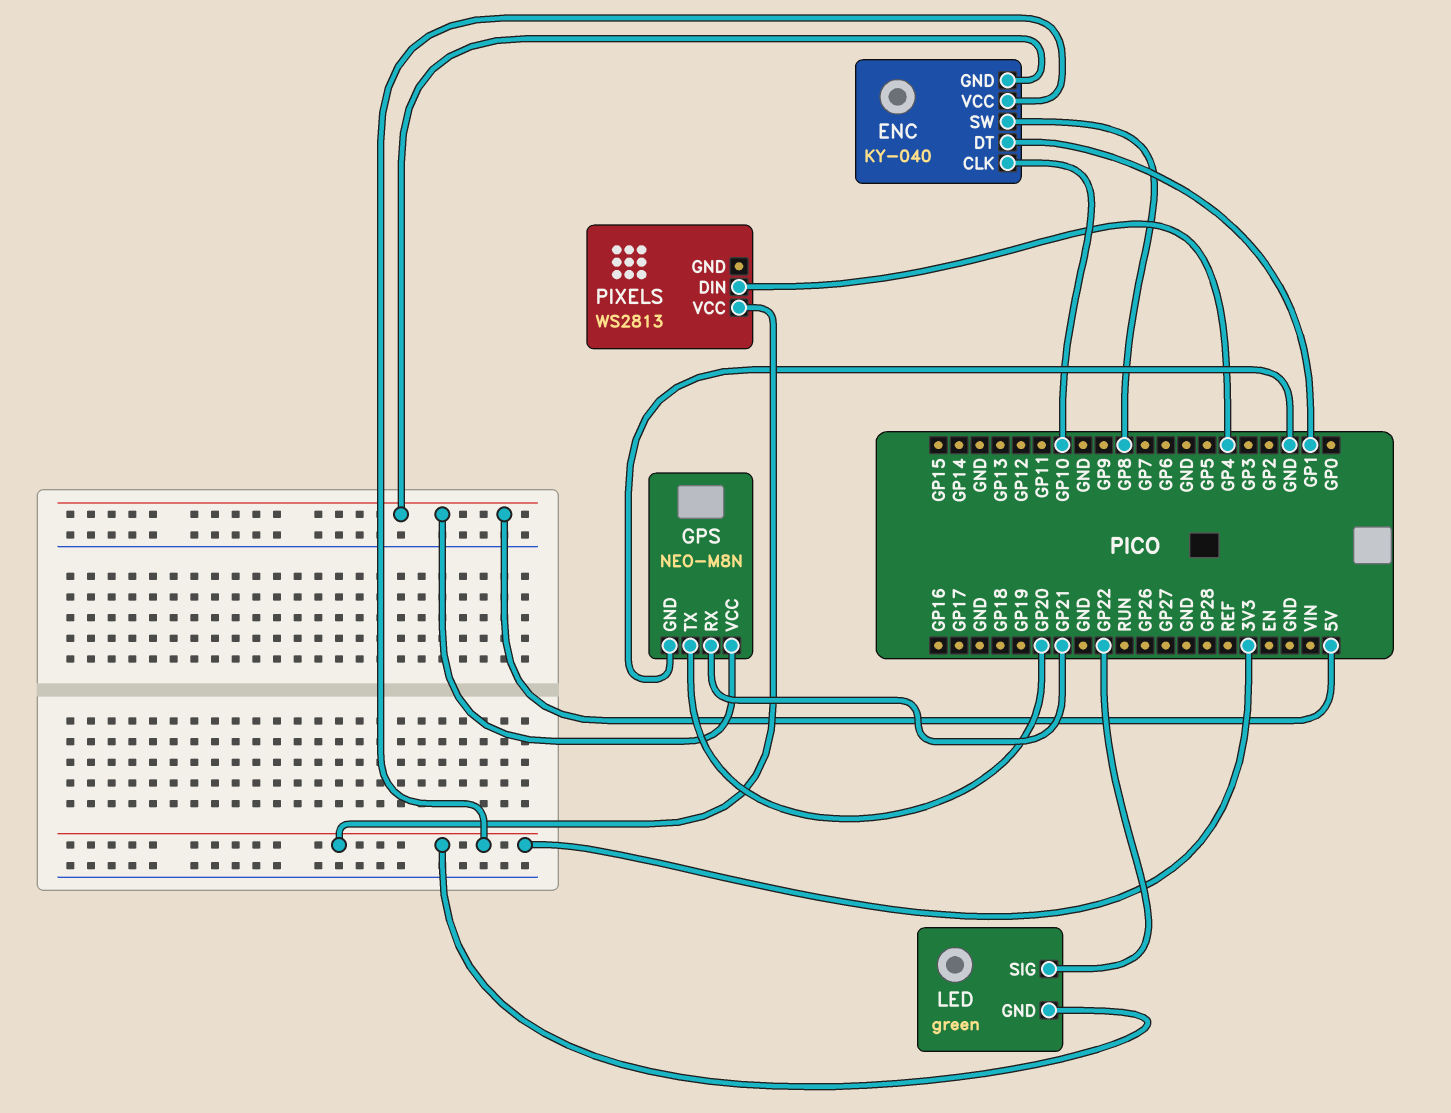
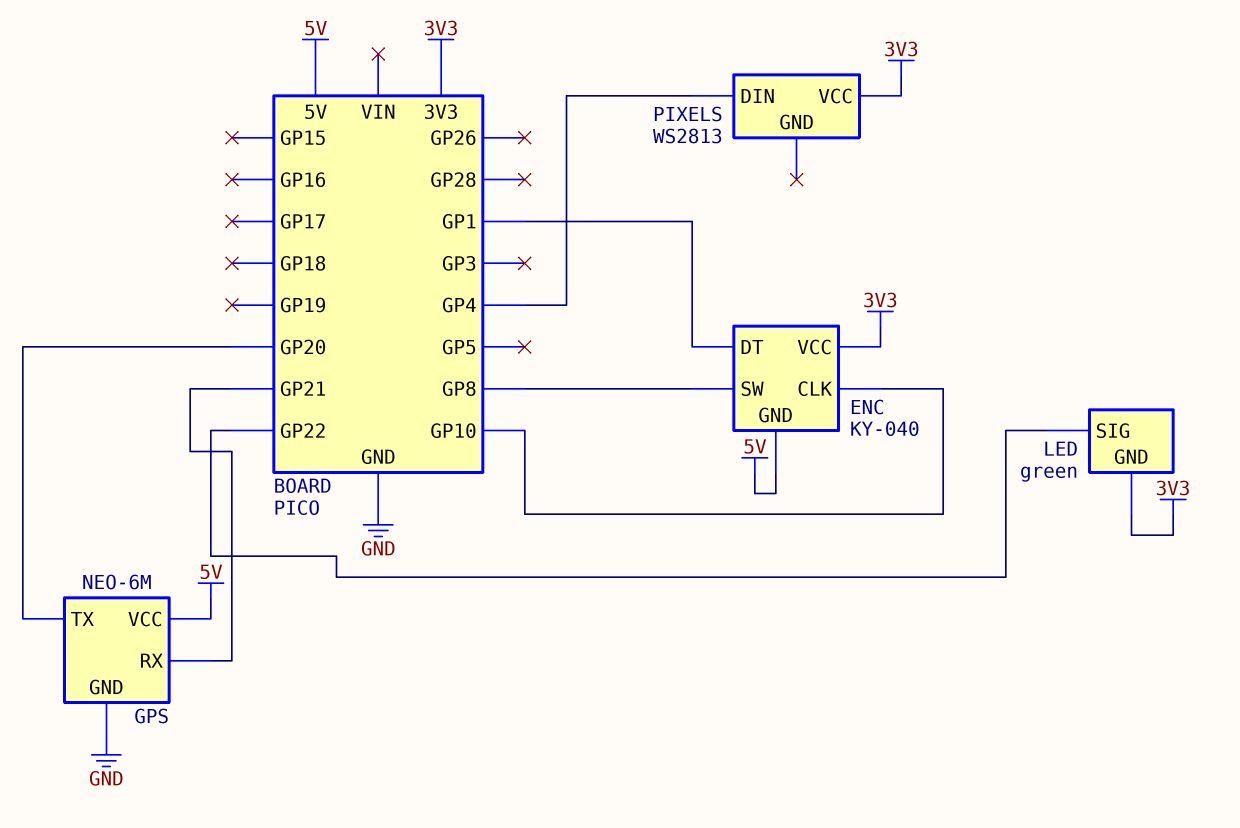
GPS: NEO-M8N -> NEO-6M

